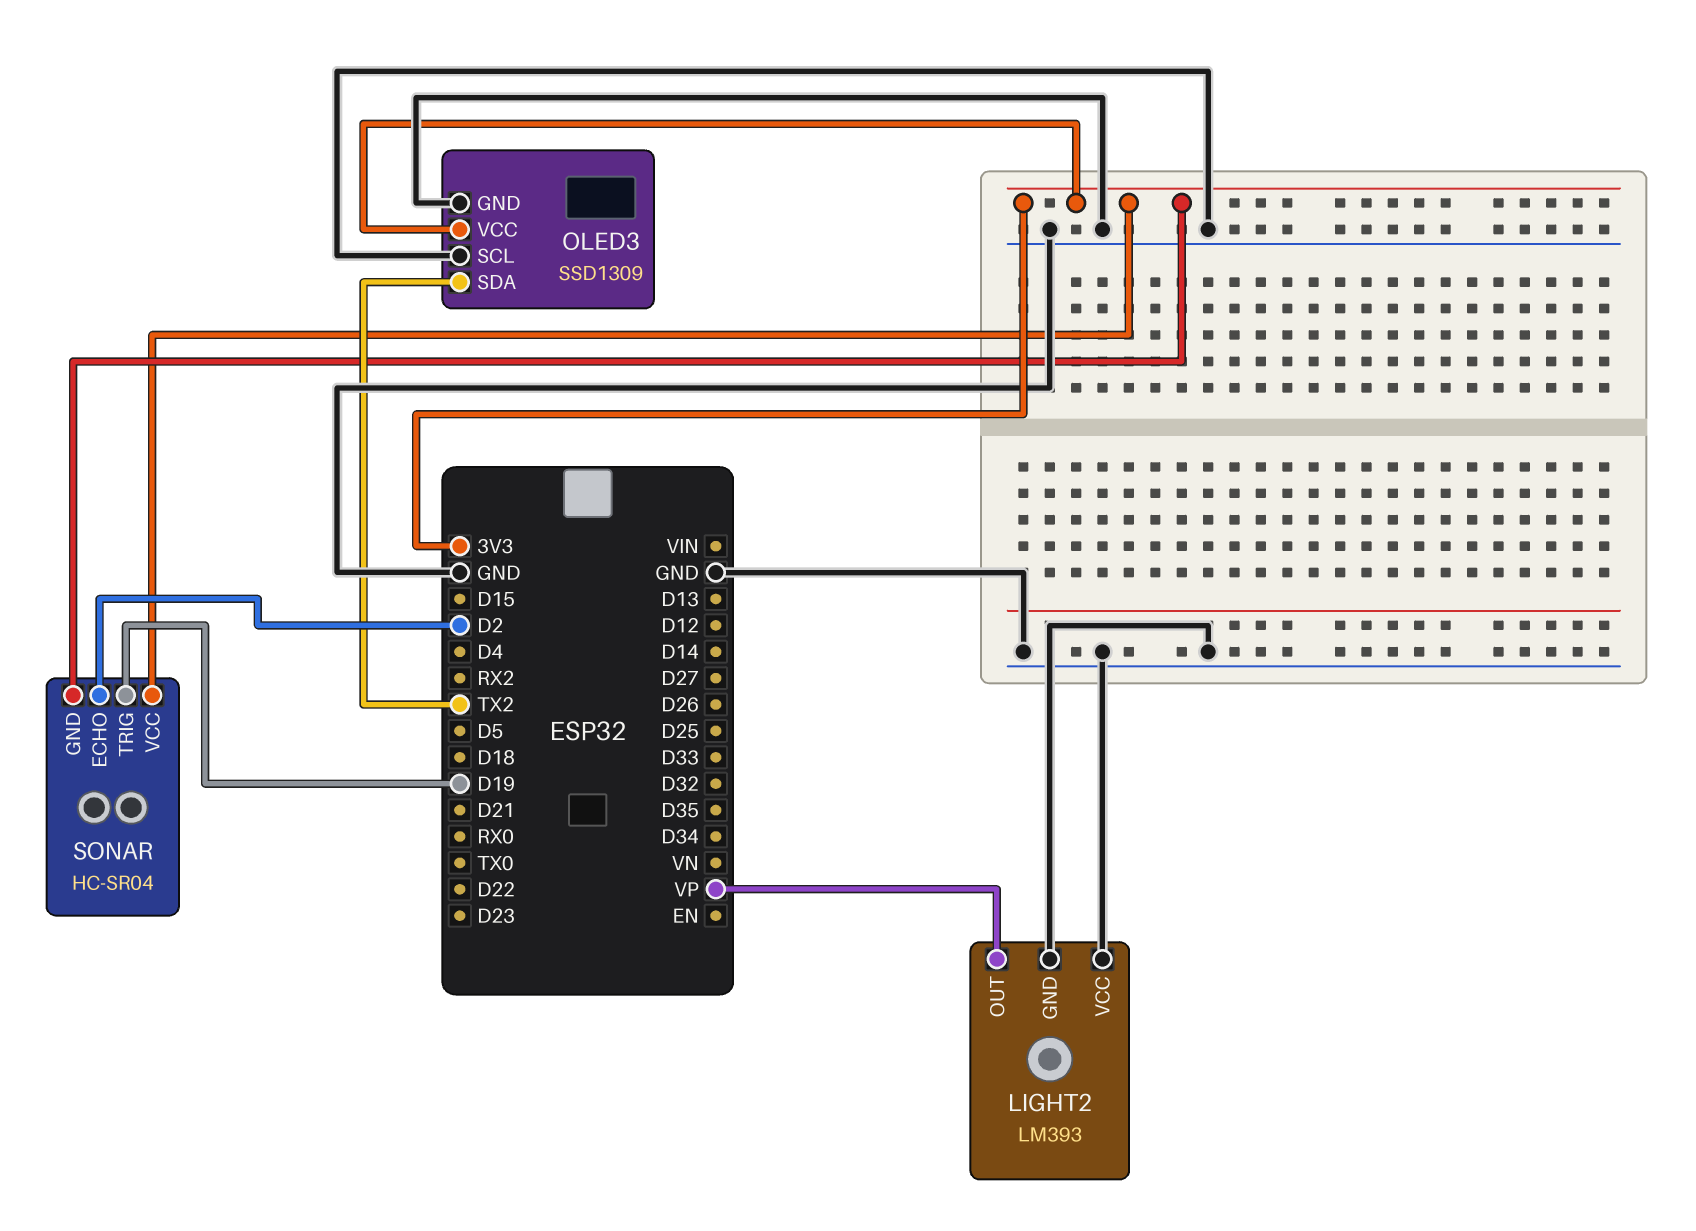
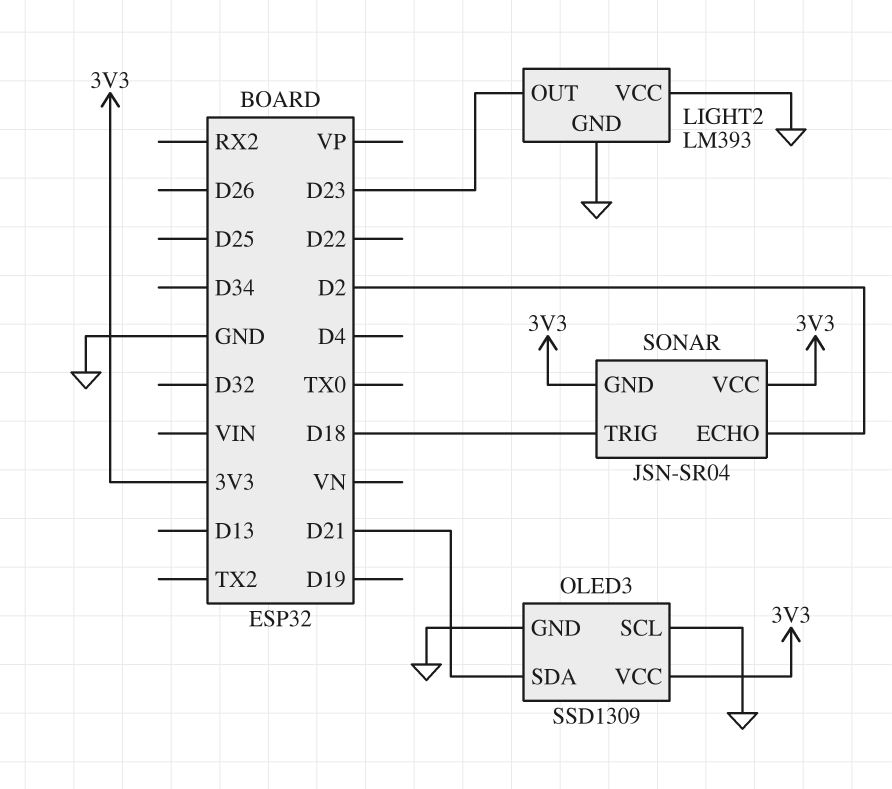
LIGHT2 pin OUT: VP -> D23
OLED3 pin SDA: TX2 -> D21
SONAR: HC-SR04 -> JSN-SR04
SONAR pin TRIG: D19 -> D18

